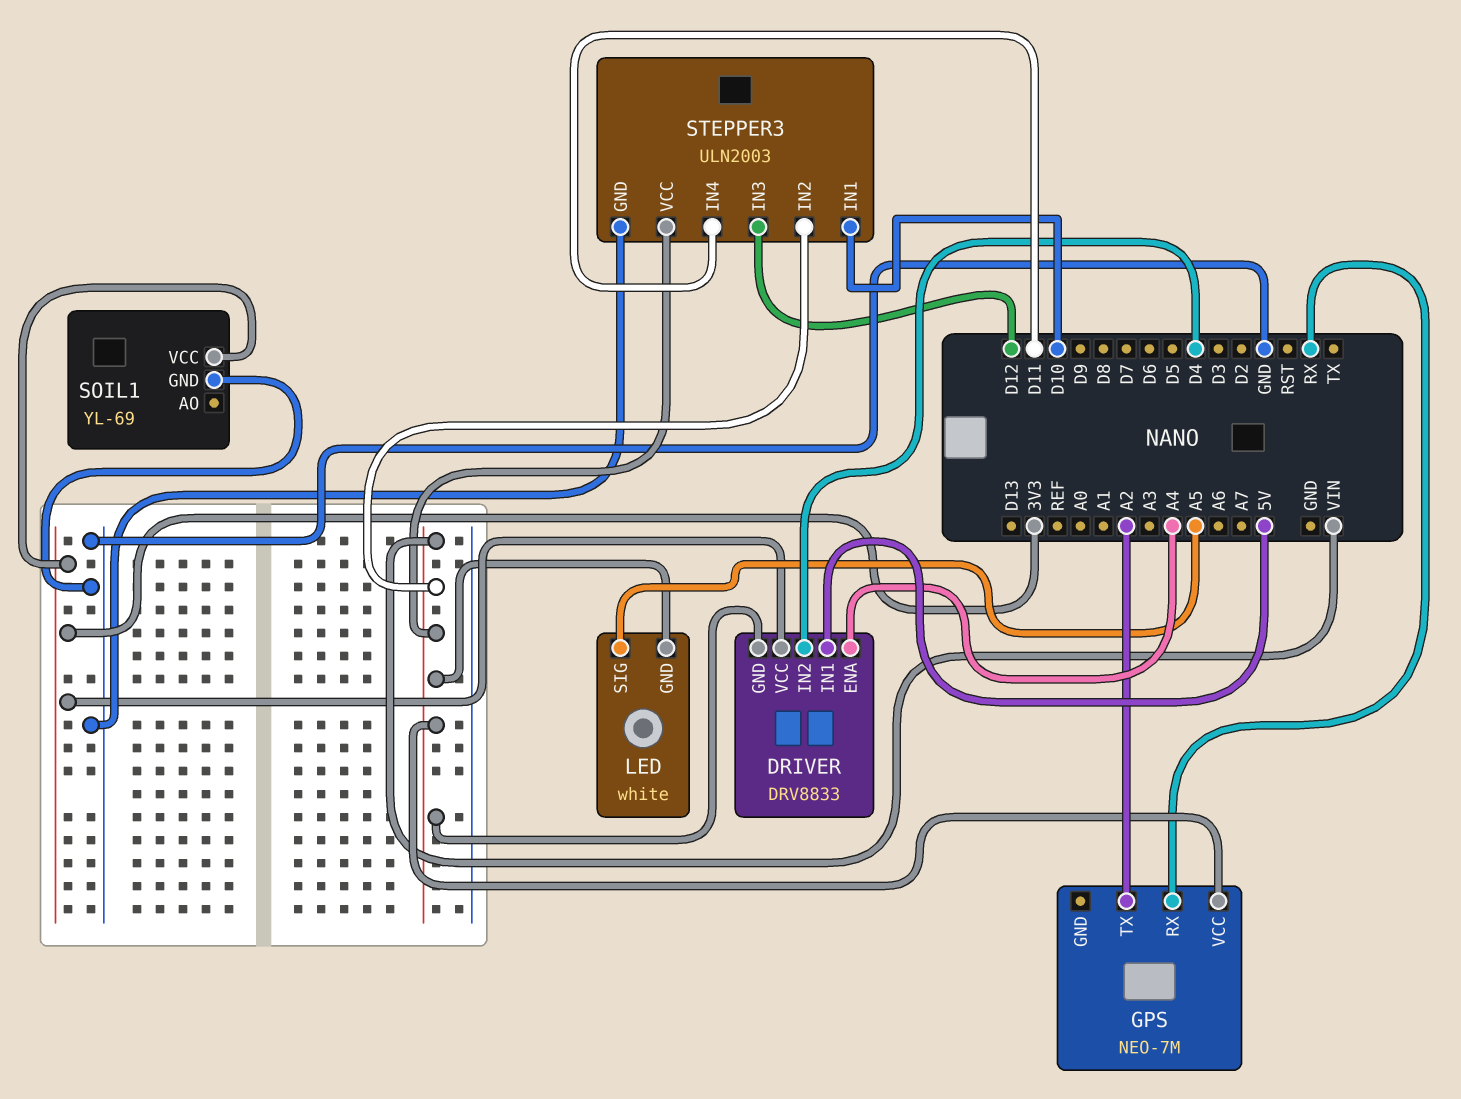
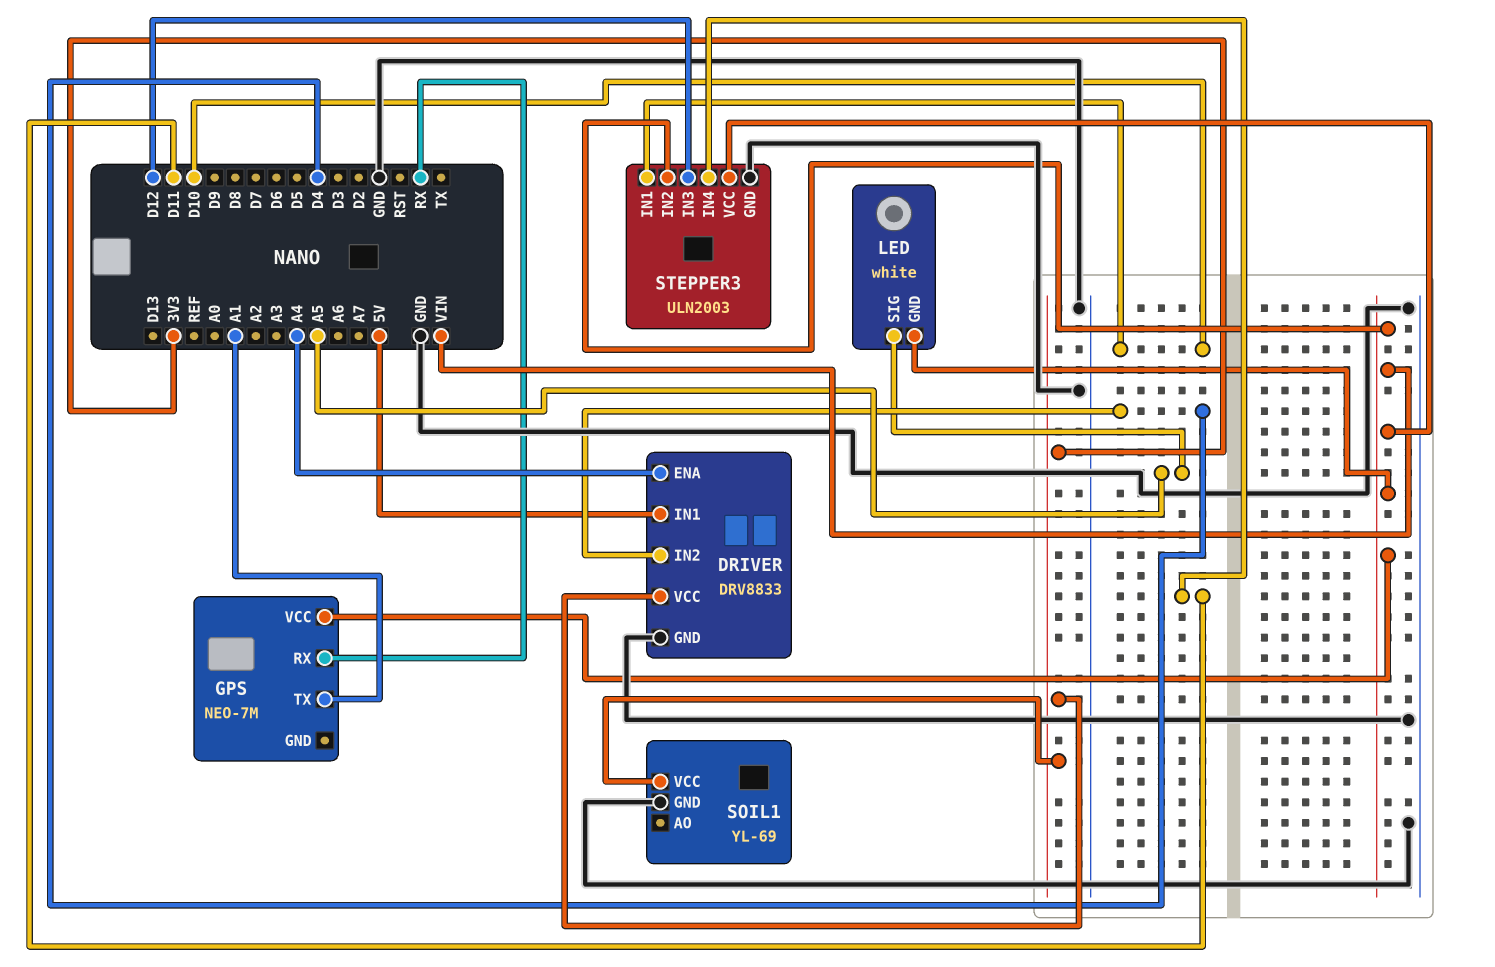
DRIVER pin GND: VIN -> GND
GPS pin TX: A2 -> A1

